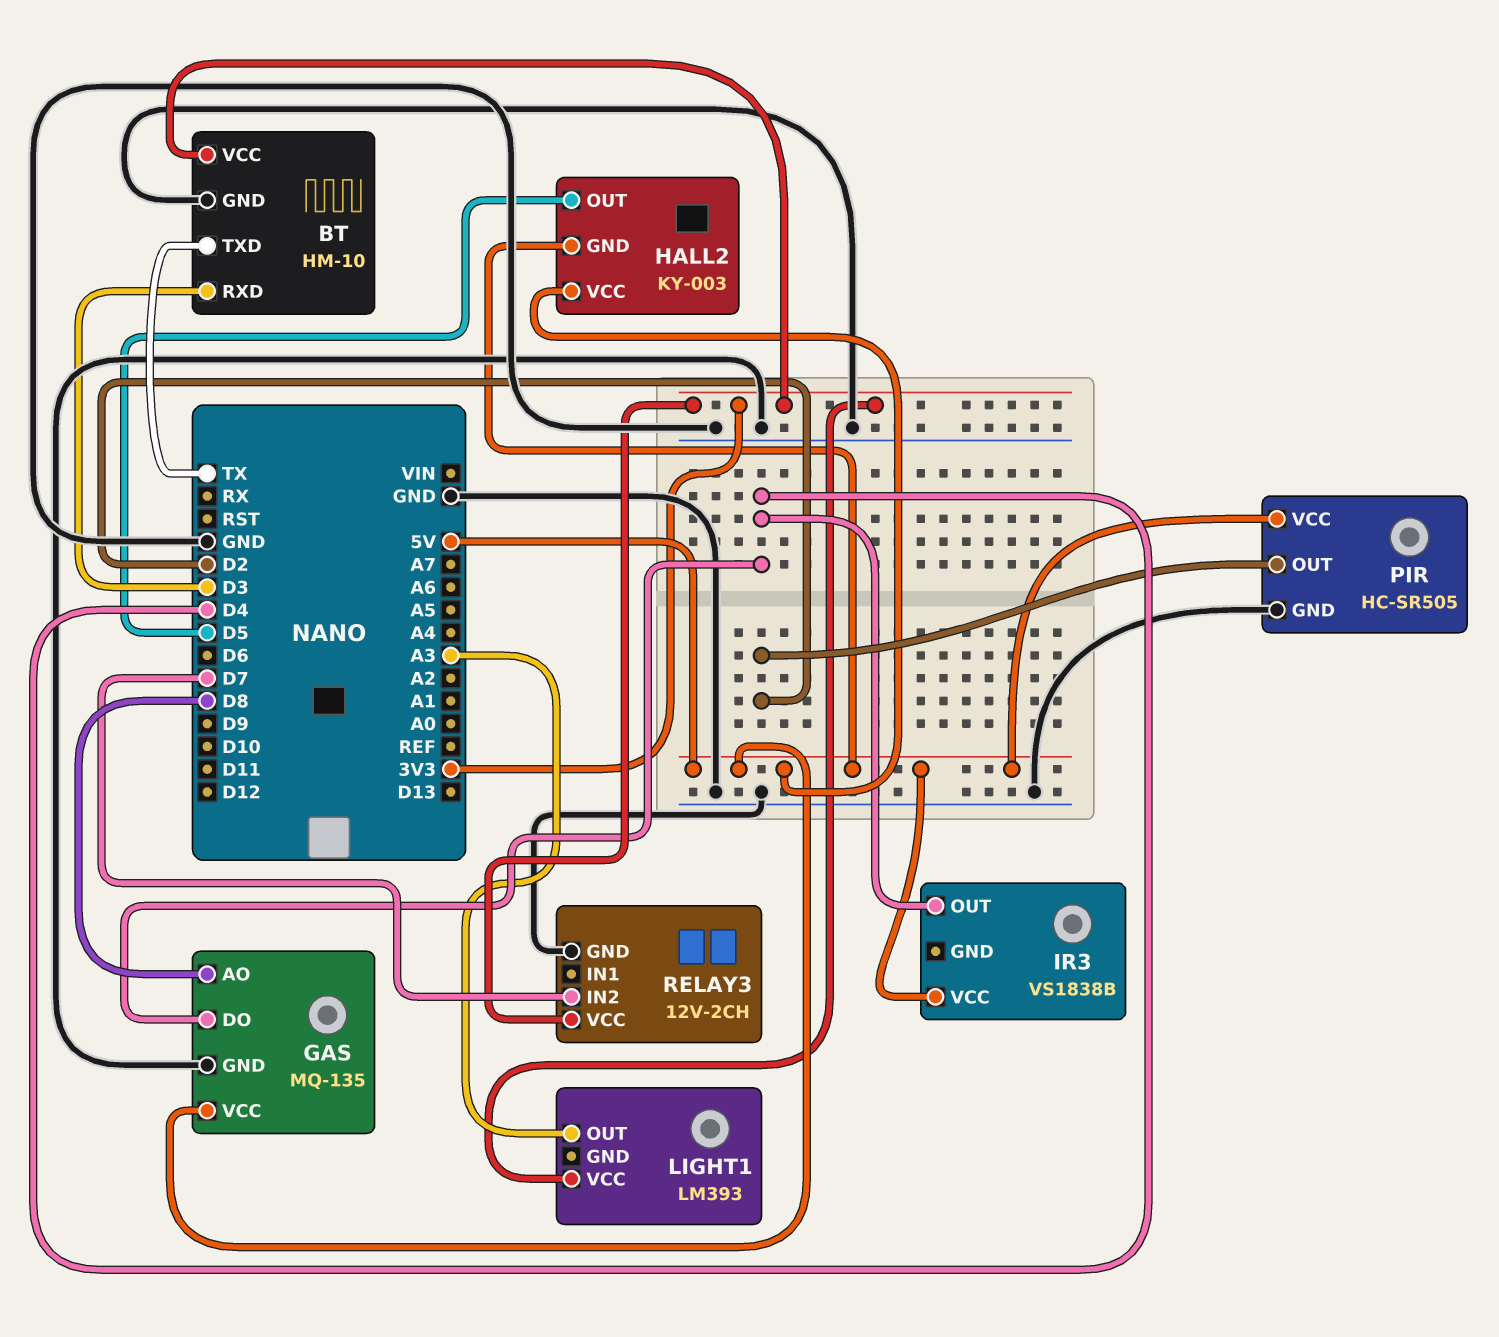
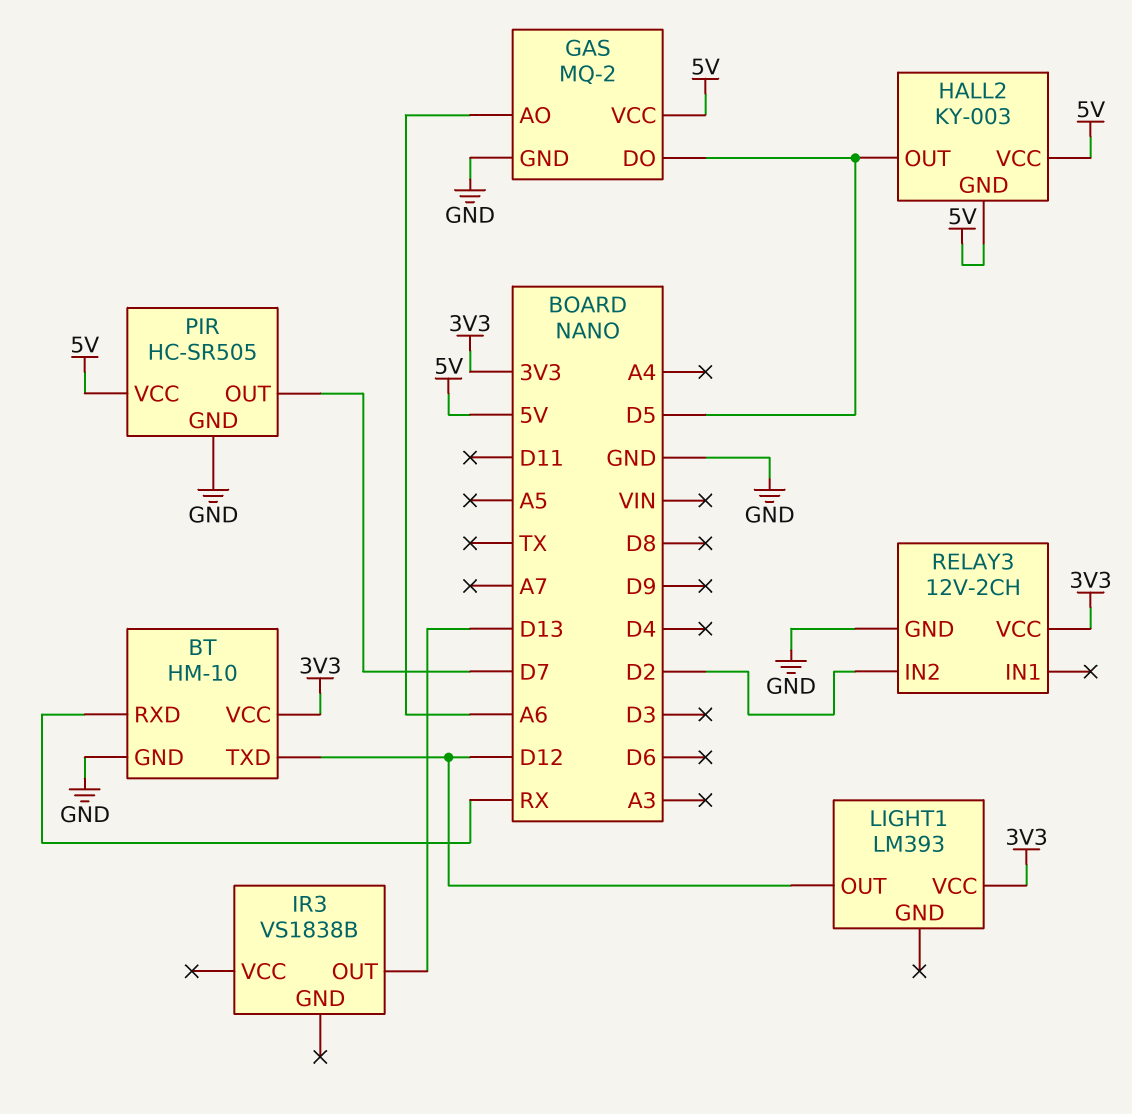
BT pin RXD: D3 -> RX
BT pin TXD: TX -> D12
GAS: MQ-135 -> MQ-2
GAS pin AO: D8 -> A6
GAS pin DO: D4 -> D5
IR3 pin OUT: D4 -> D13
IR3 pin VCC: 5V -> none
LIGHT1 pin OUT: A3 -> D12
PIR pin OUT: D2 -> D7
RELAY3 pin IN2: D7 -> D2

